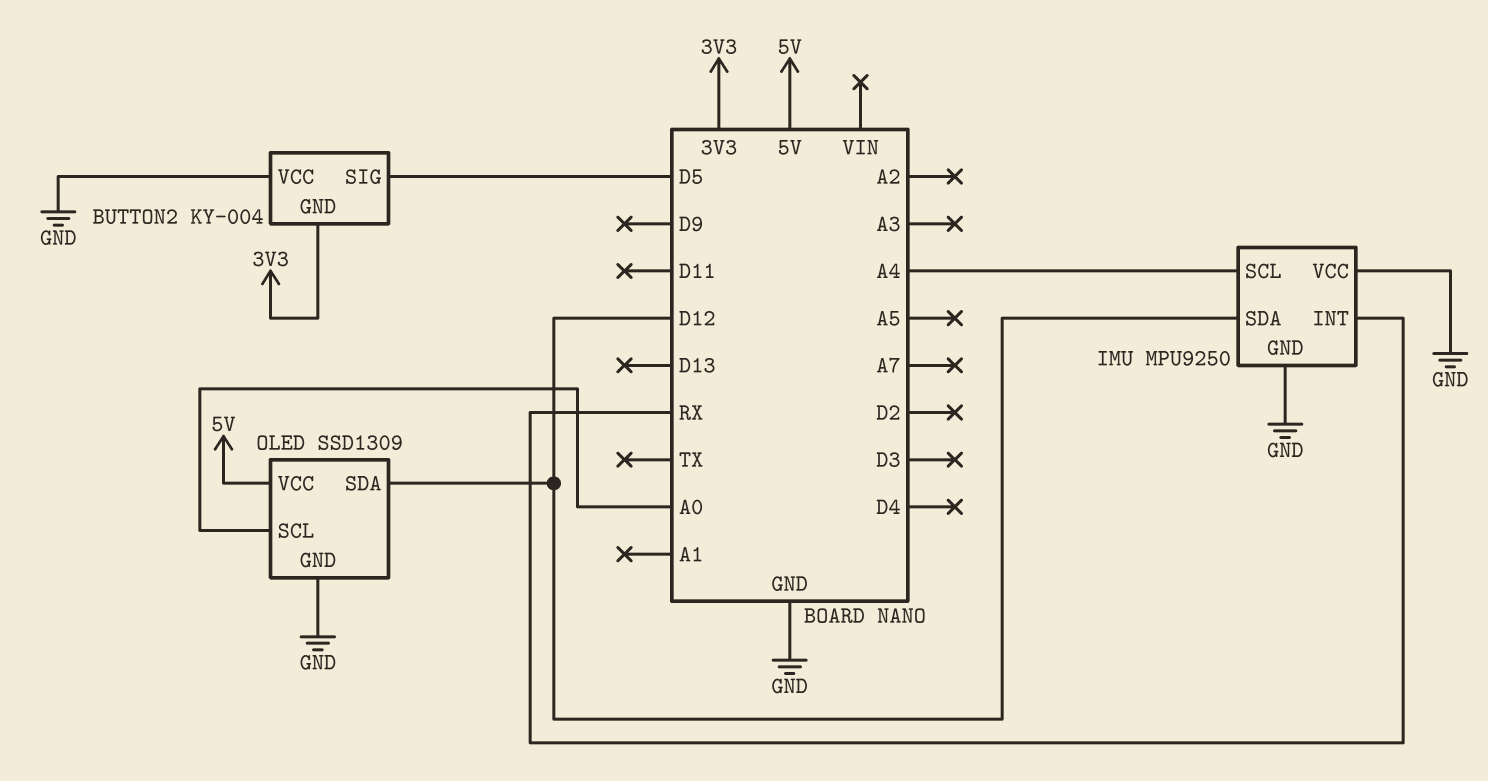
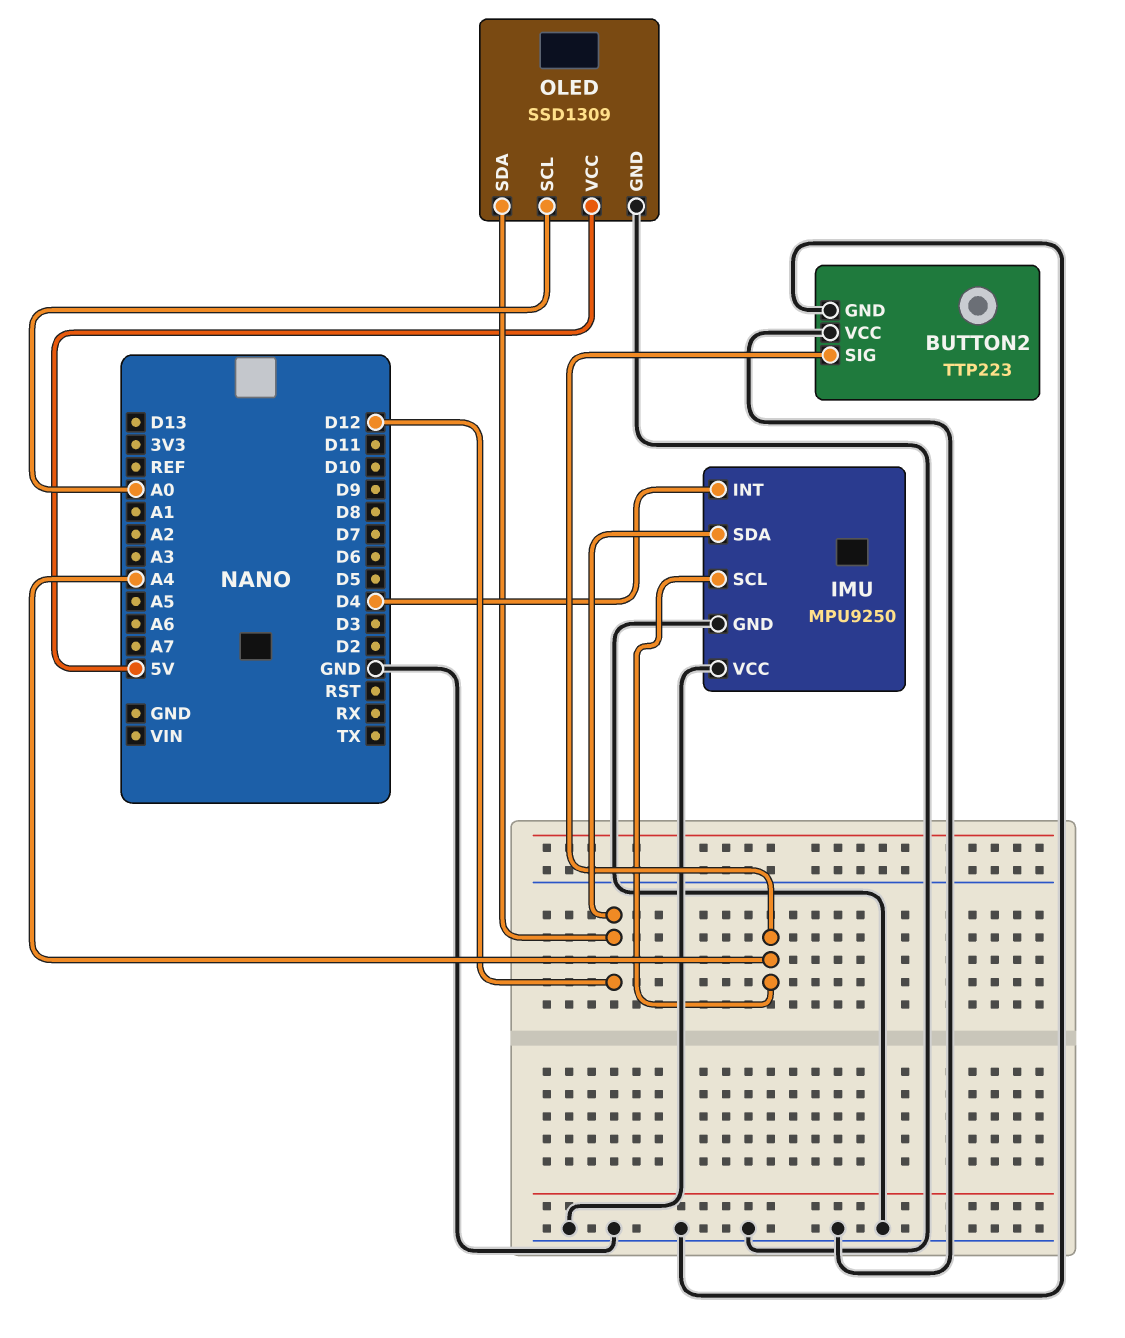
BUTTON2: KY-004 -> TTP223
BUTTON2 pin GND: 3V3 -> GND
BUTTON2 pin SIG: D5 -> A4
IMU pin INT: RX -> D4

